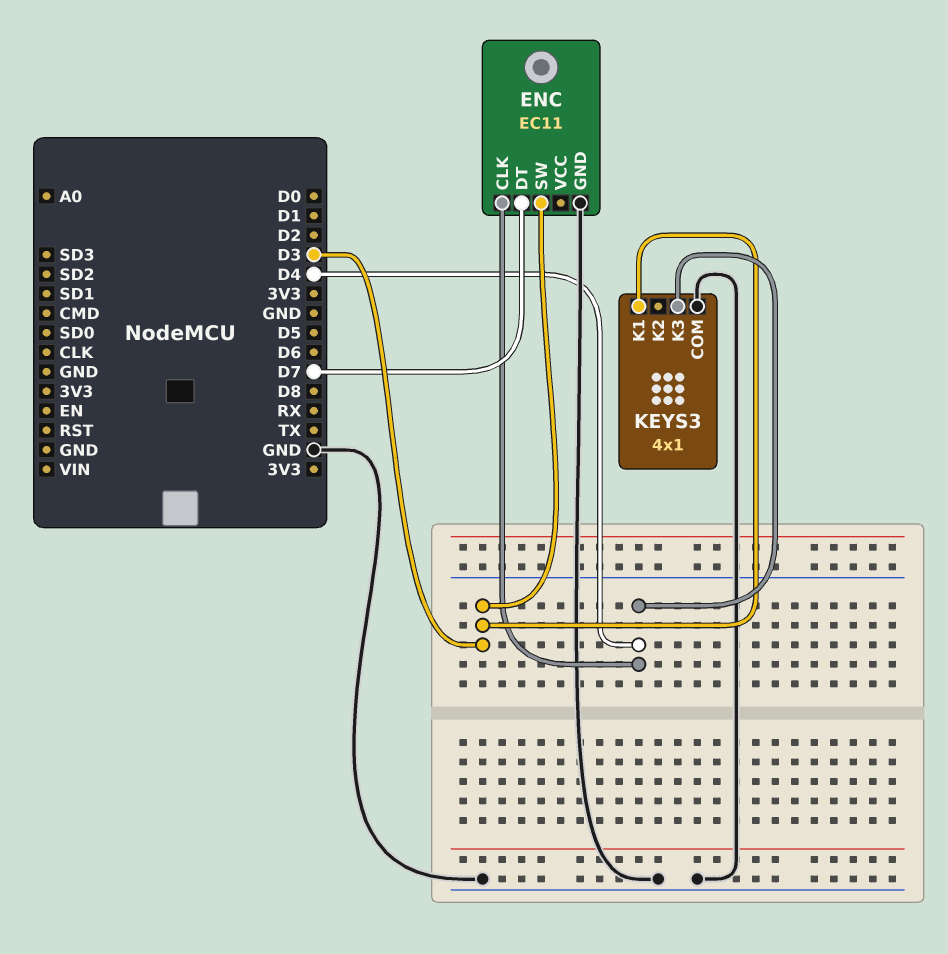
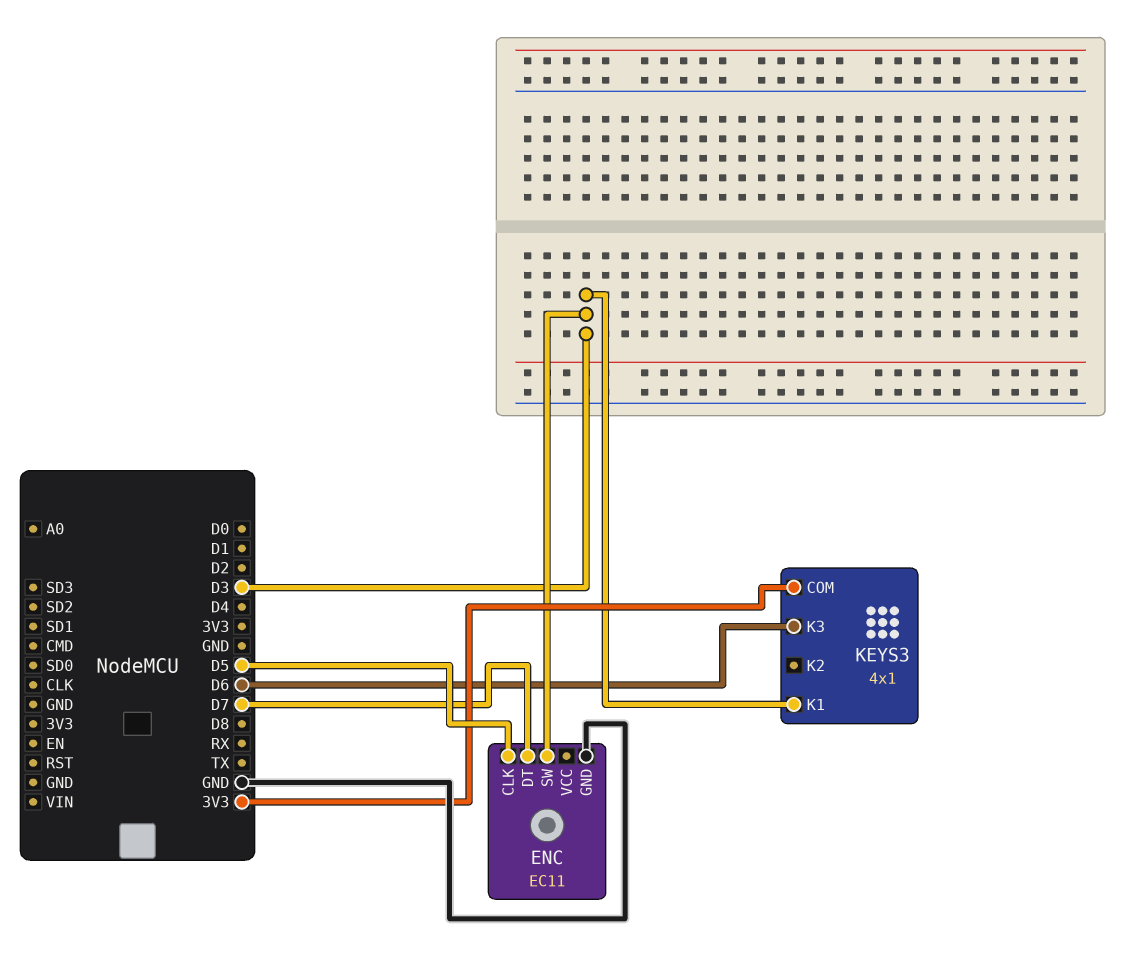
ENC pin CLK: D4 -> D5
KEYS3 pin COM: GND -> 3V3
KEYS3 pin K3: D4 -> D6

